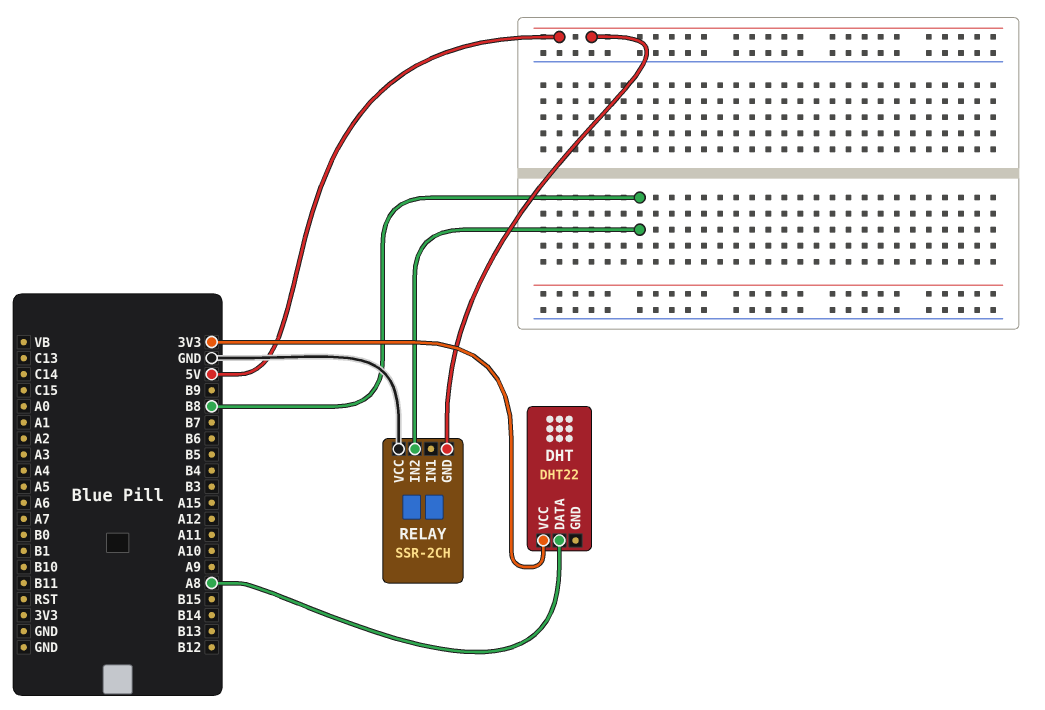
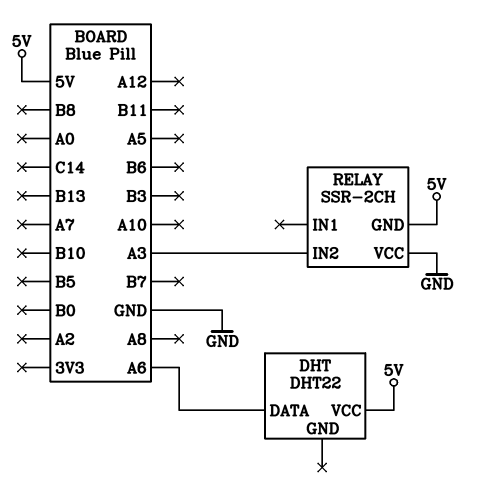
DHT pin DATA: A8 -> A6
DHT pin VCC: 3V3 -> 5V
RELAY pin IN2: B8 -> A3

